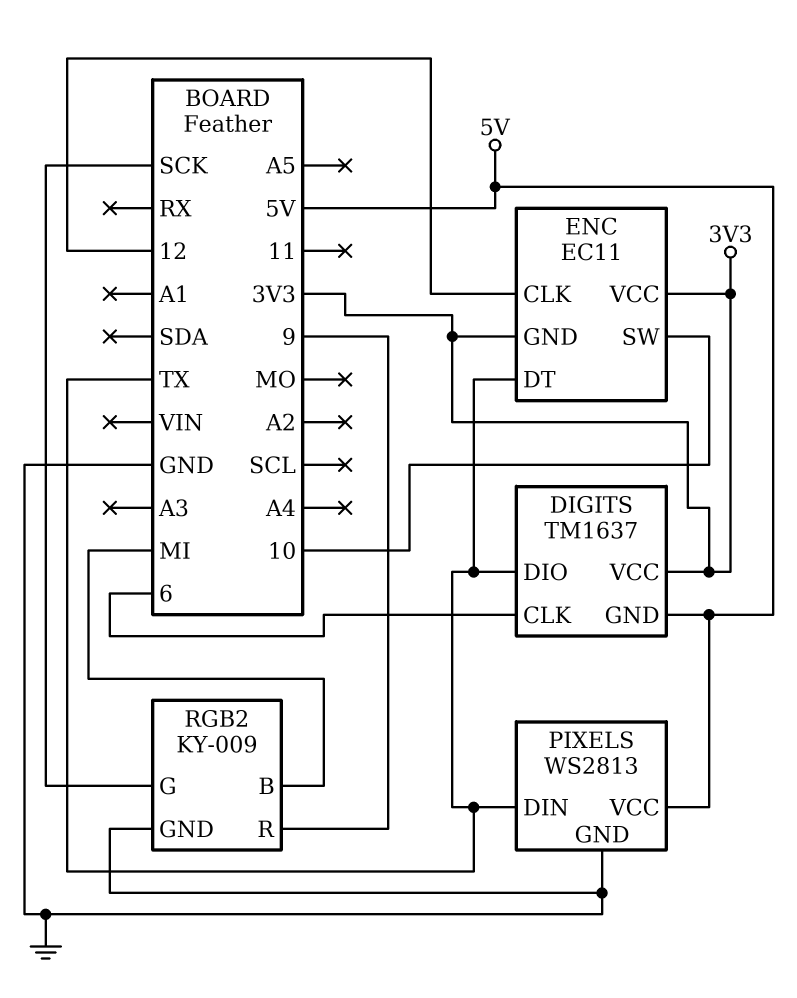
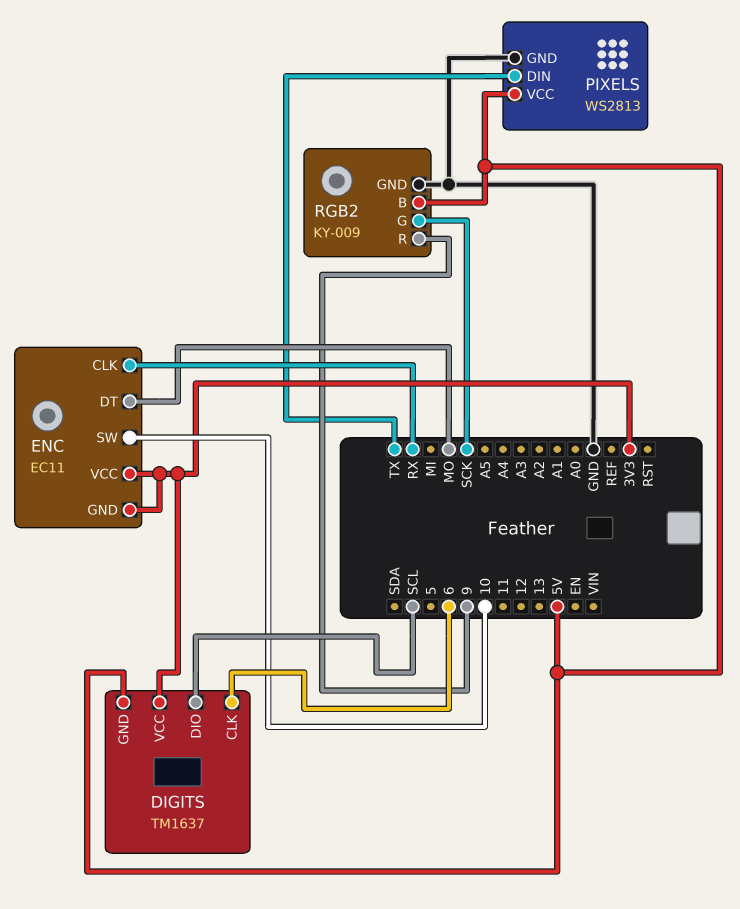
DIGITS pin DIO: TX -> SCL
ENC pin CLK: 12 -> RX
ENC pin DT: TX -> MO
RGB2 pin B: MI -> 5V

